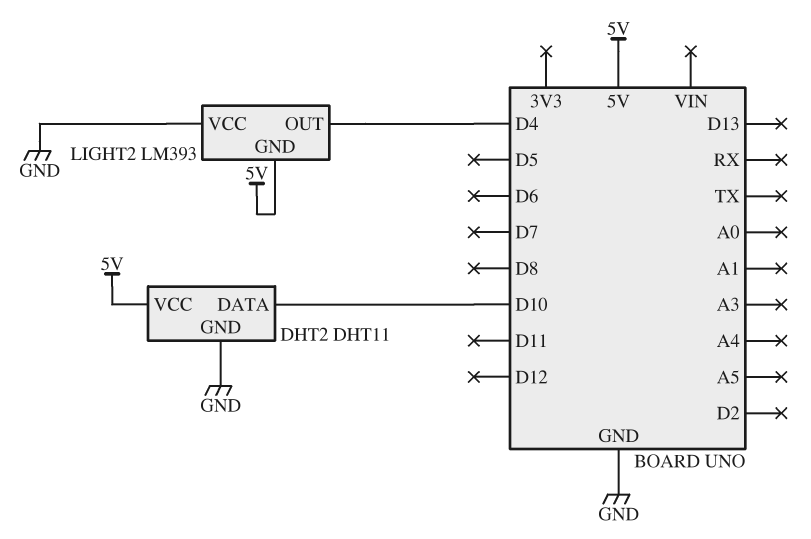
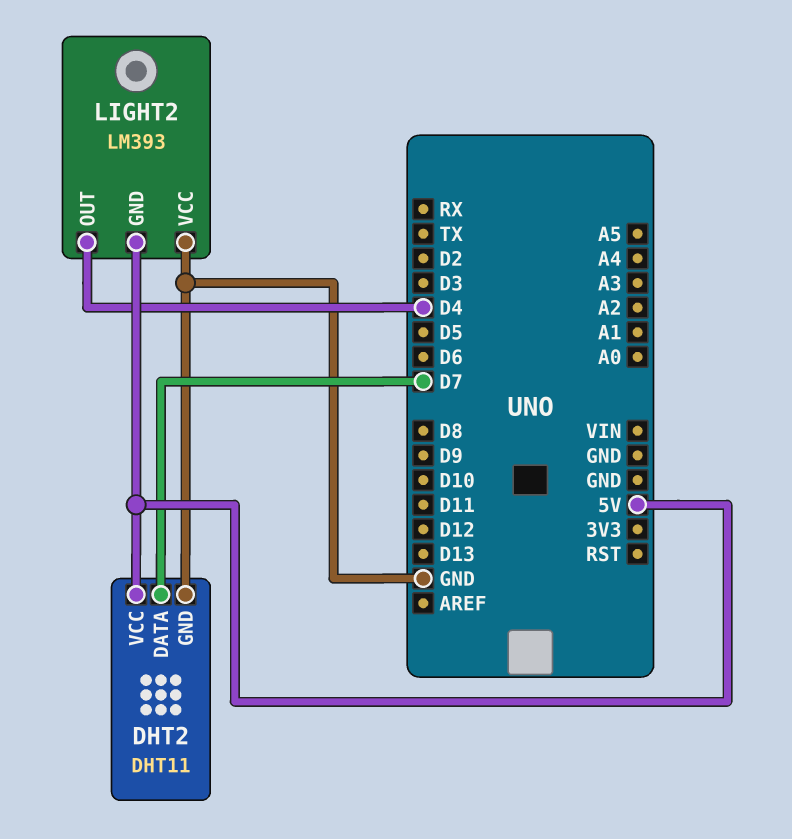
DHT2 pin DATA: D10 -> D7

